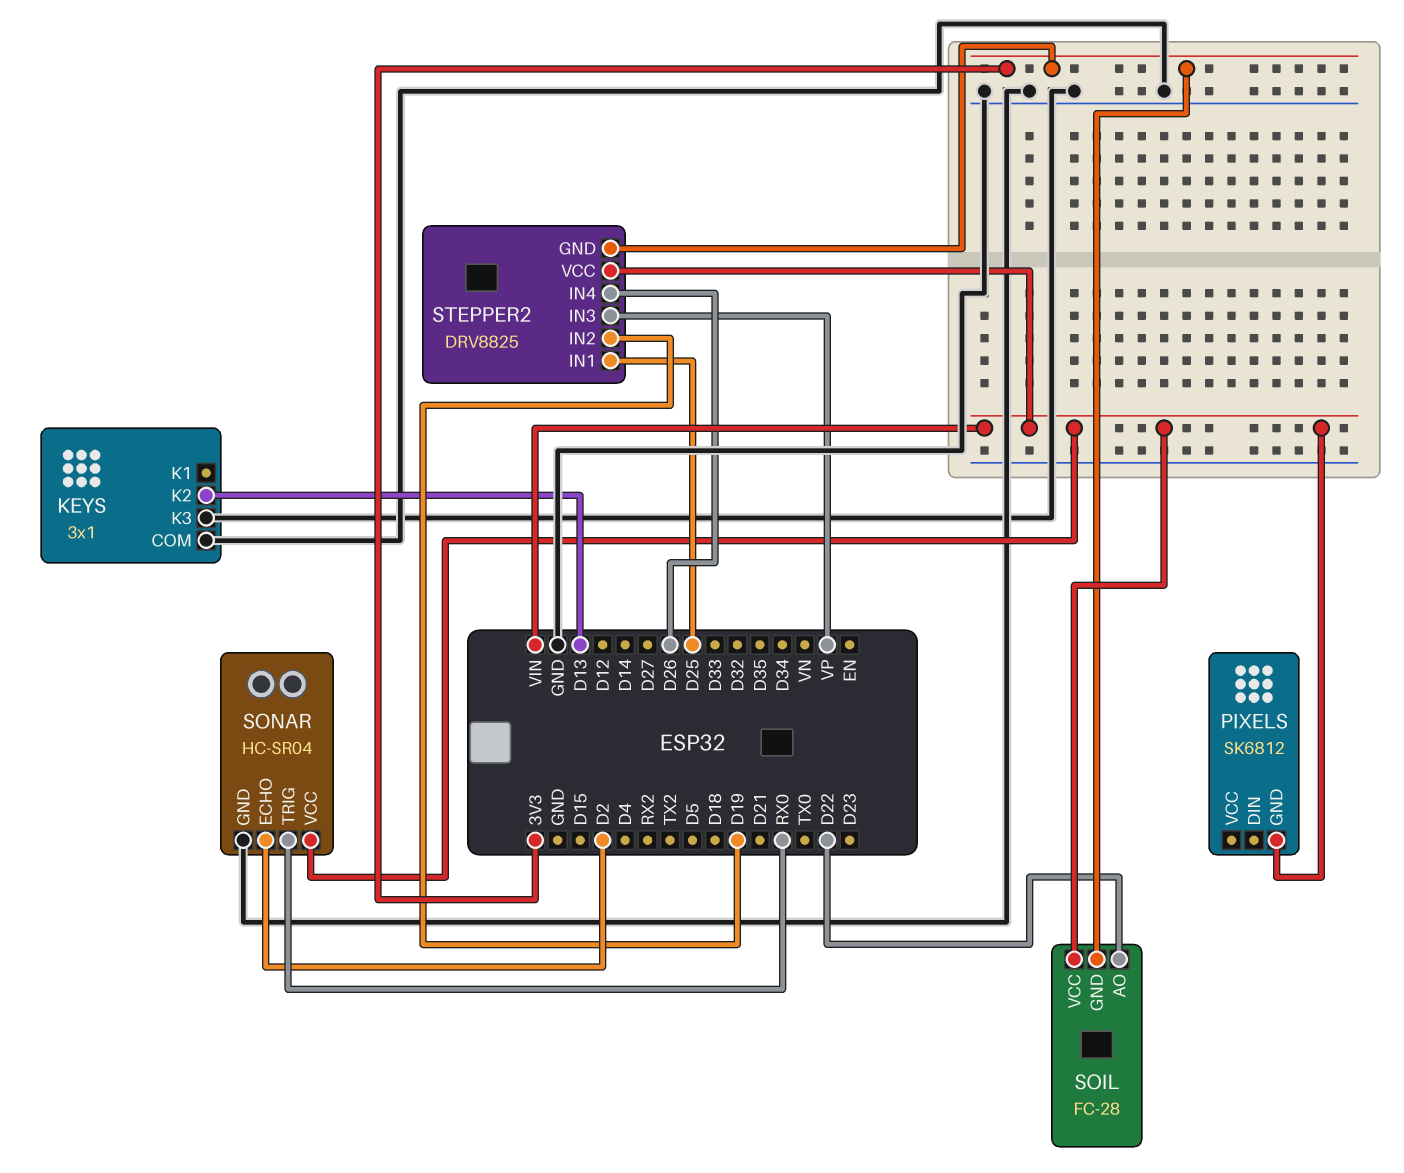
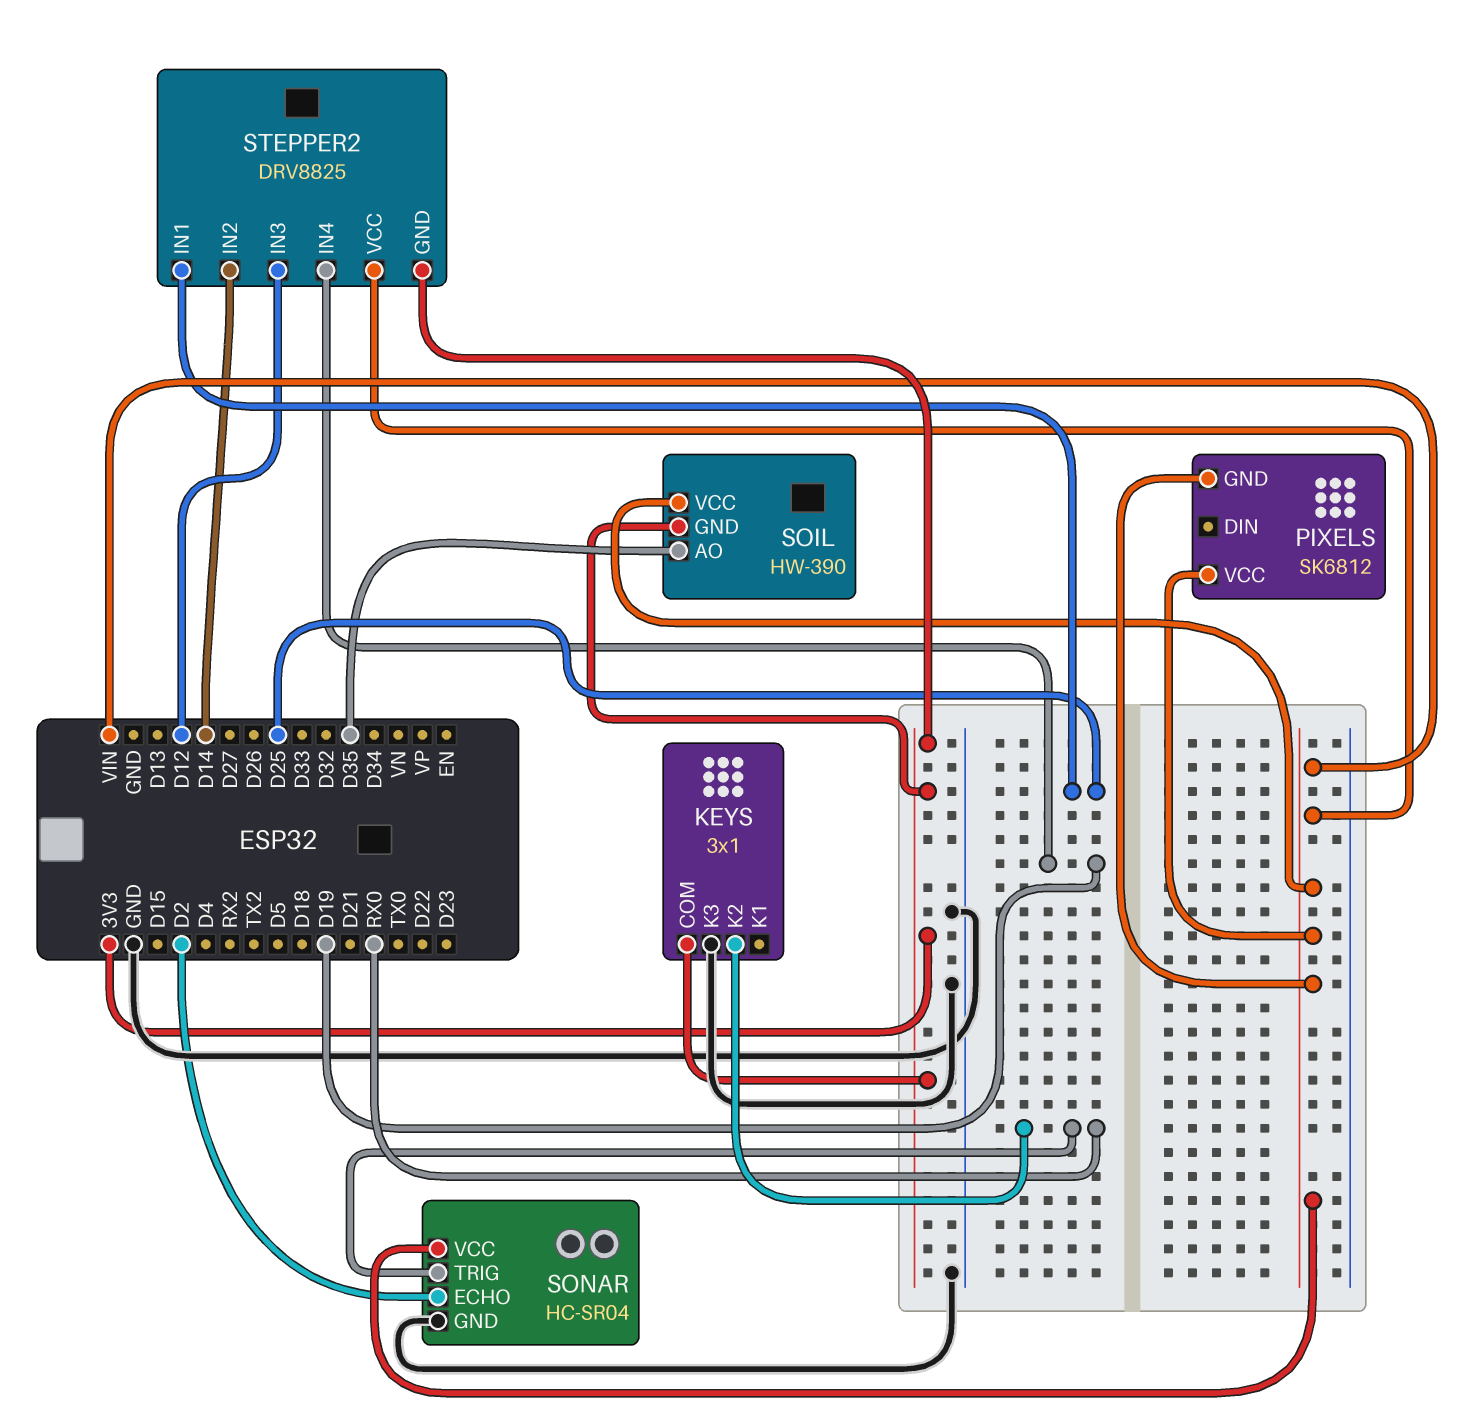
KEYS pin COM: GND -> 3V3
KEYS pin K2: D13 -> RX0
PIXELS pin VCC: none -> VIN
SOIL: FC-28 -> HW-390
SOIL pin AO: D22 -> D35
STEPPER2 pin IN2: D19 -> D14
STEPPER2 pin IN3: VP -> D12
STEPPER2 pin IN4: D26 -> D19

